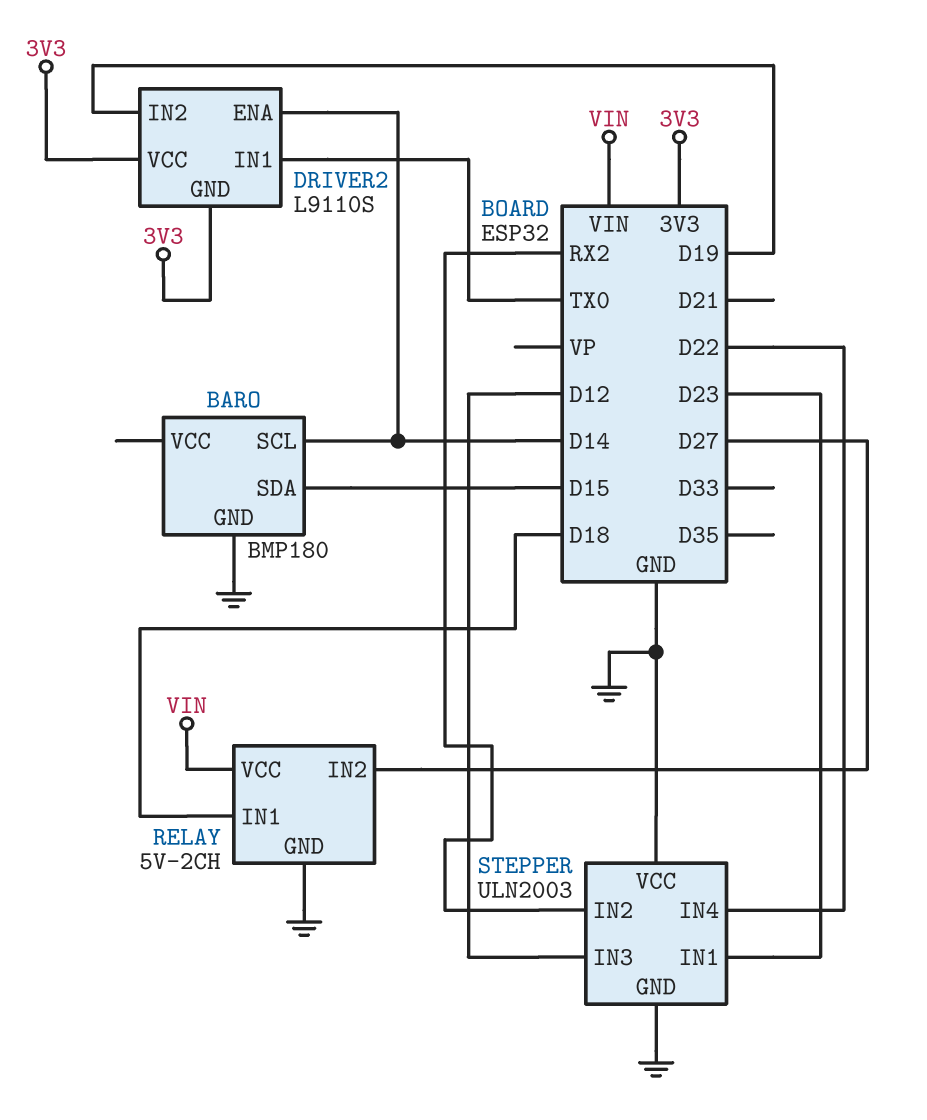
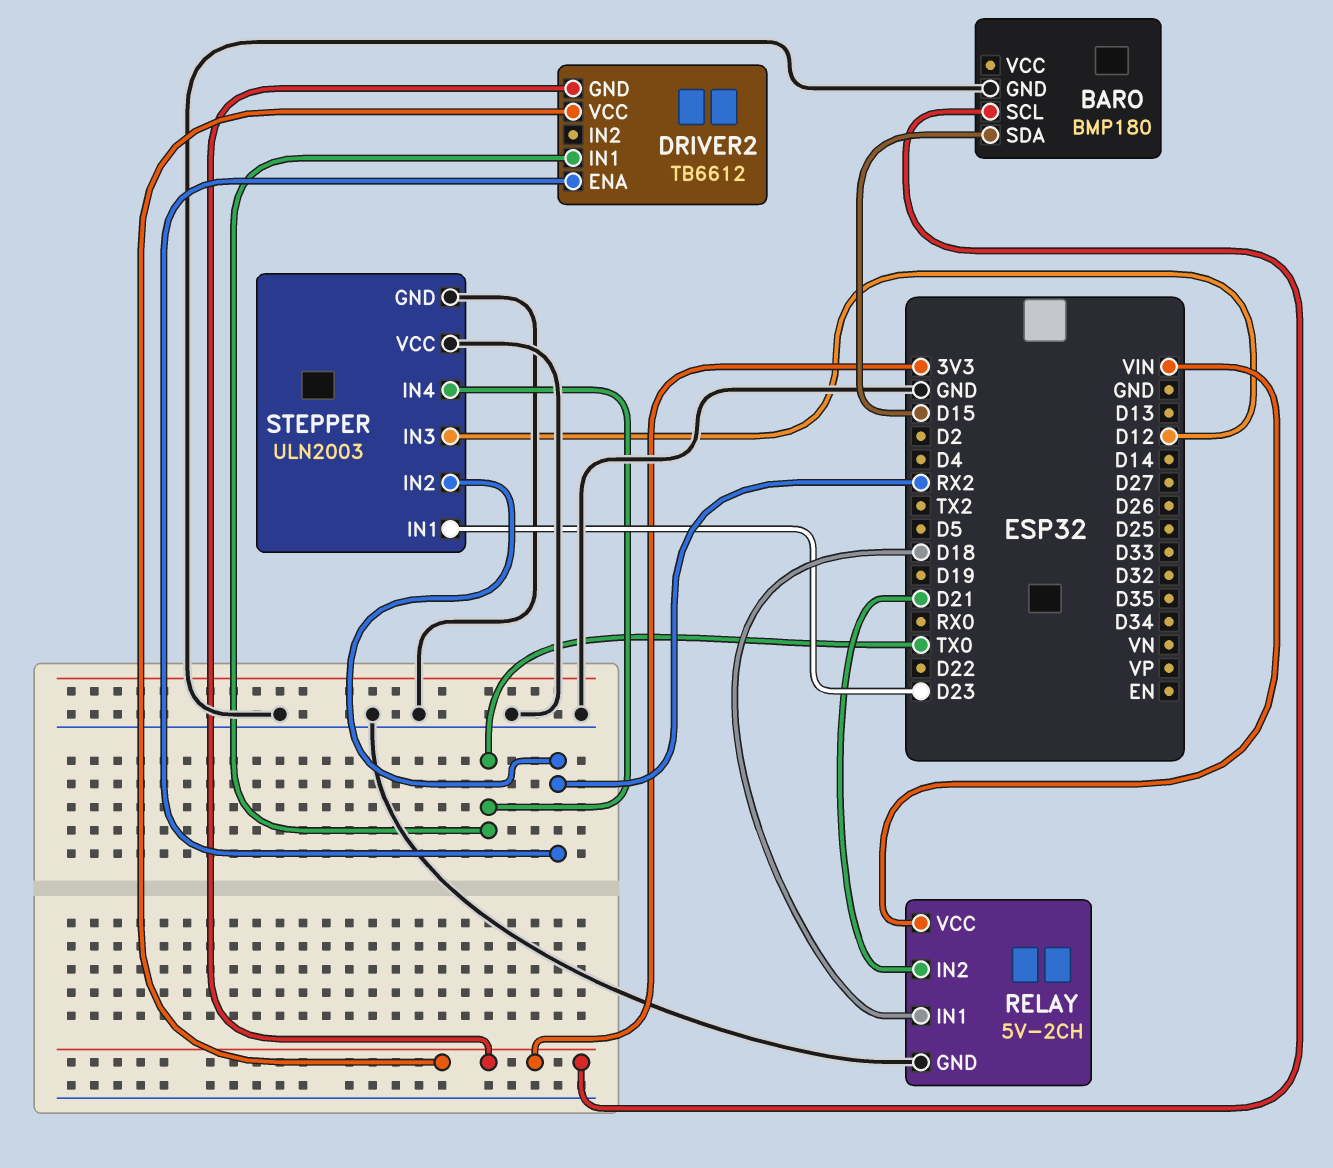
BARO pin SCL: D14 -> 3V3
DRIVER2: L9110S -> TB6612
DRIVER2 pin ENA: D14 -> RX2
DRIVER2 pin IN2: D19 -> none
RELAY pin IN2: D27 -> D21
STEPPER pin IN4: D22 -> TX0

